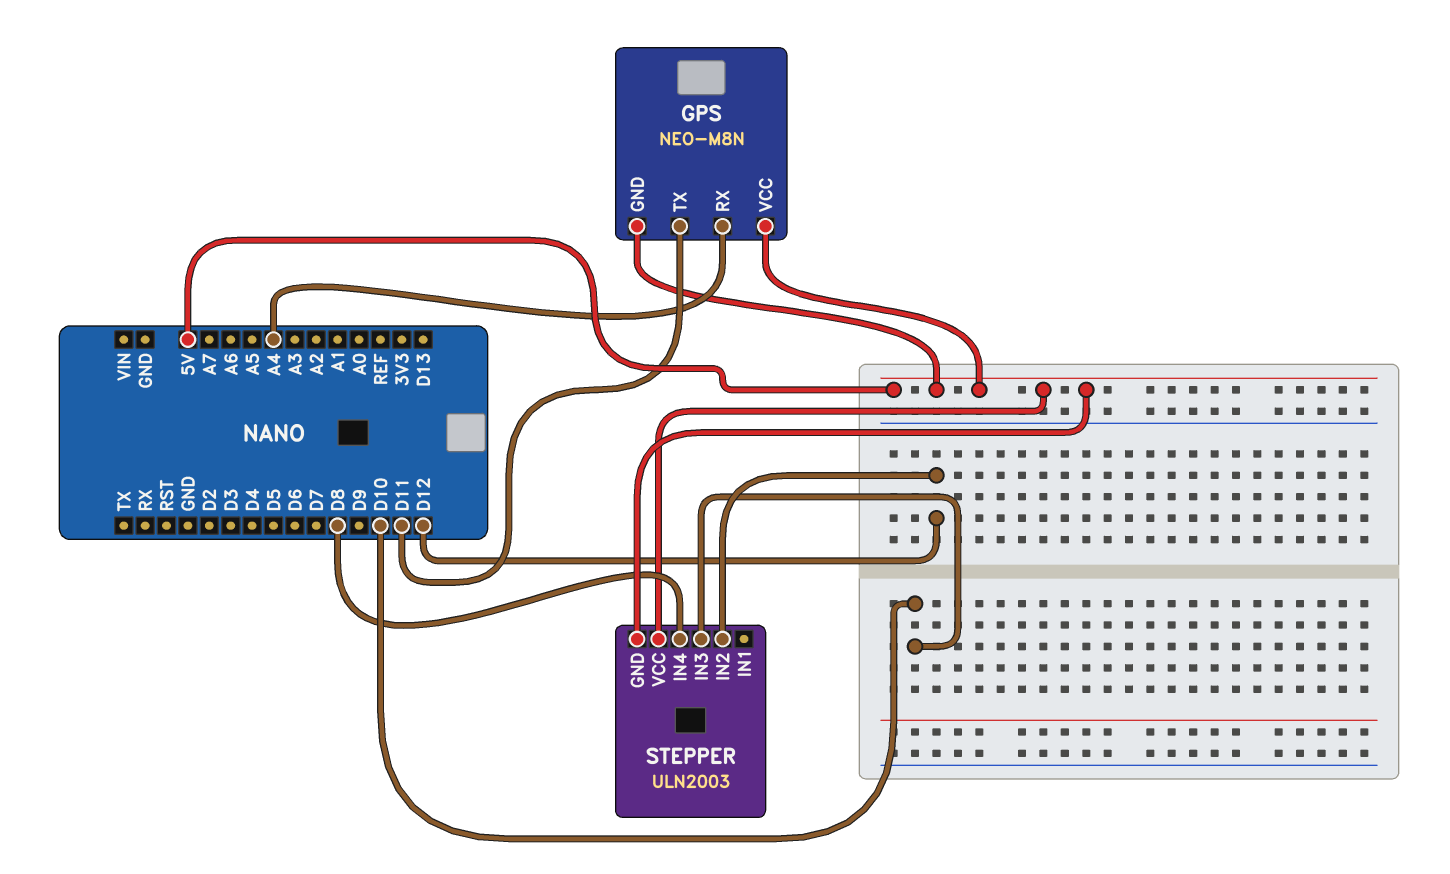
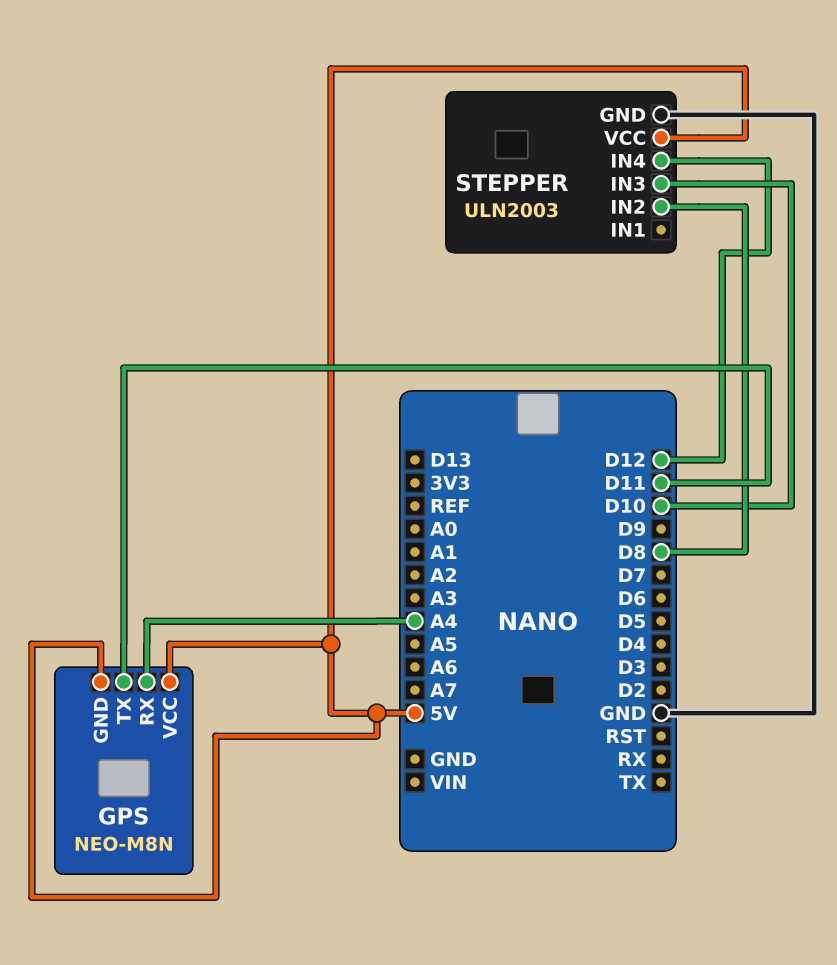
STEPPER pin GND: 5V -> GND
STEPPER pin IN2: D12 -> D8
STEPPER pin IN4: D8 -> D12

